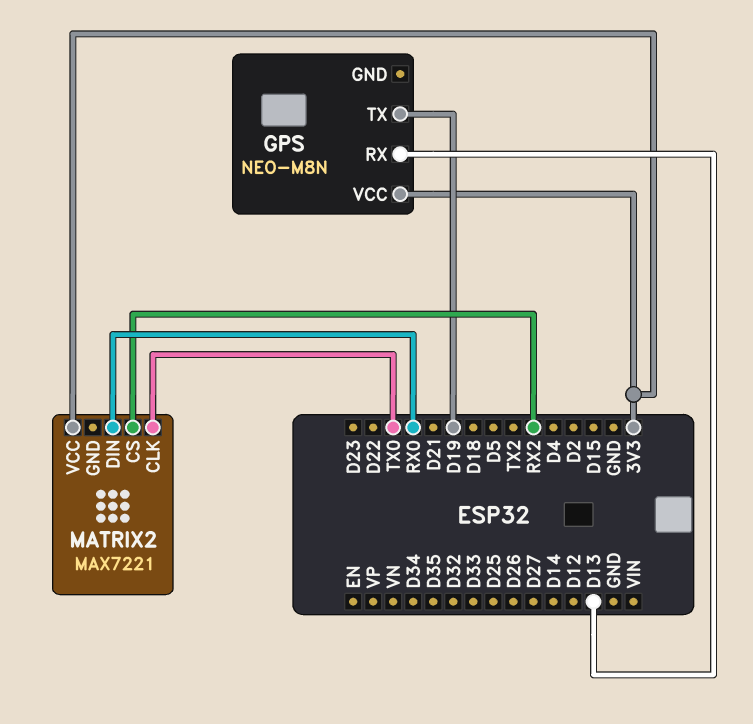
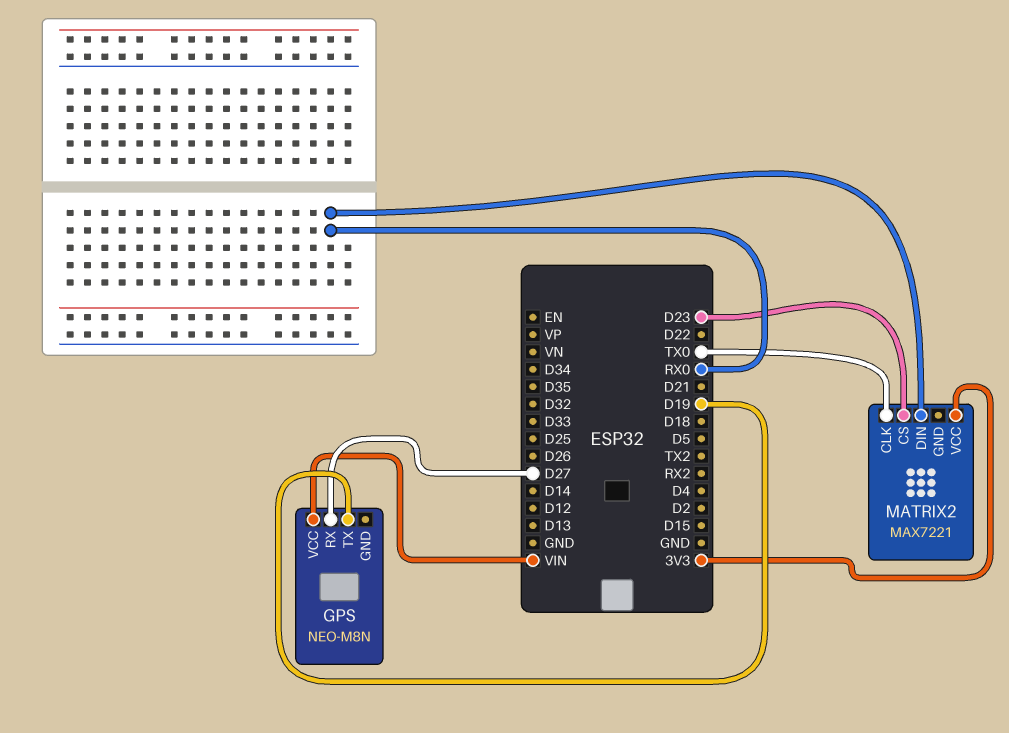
GPS pin RX: D13 -> D27
GPS pin VCC: 3V3 -> VIN
MATRIX2 pin CS: RX2 -> D23

